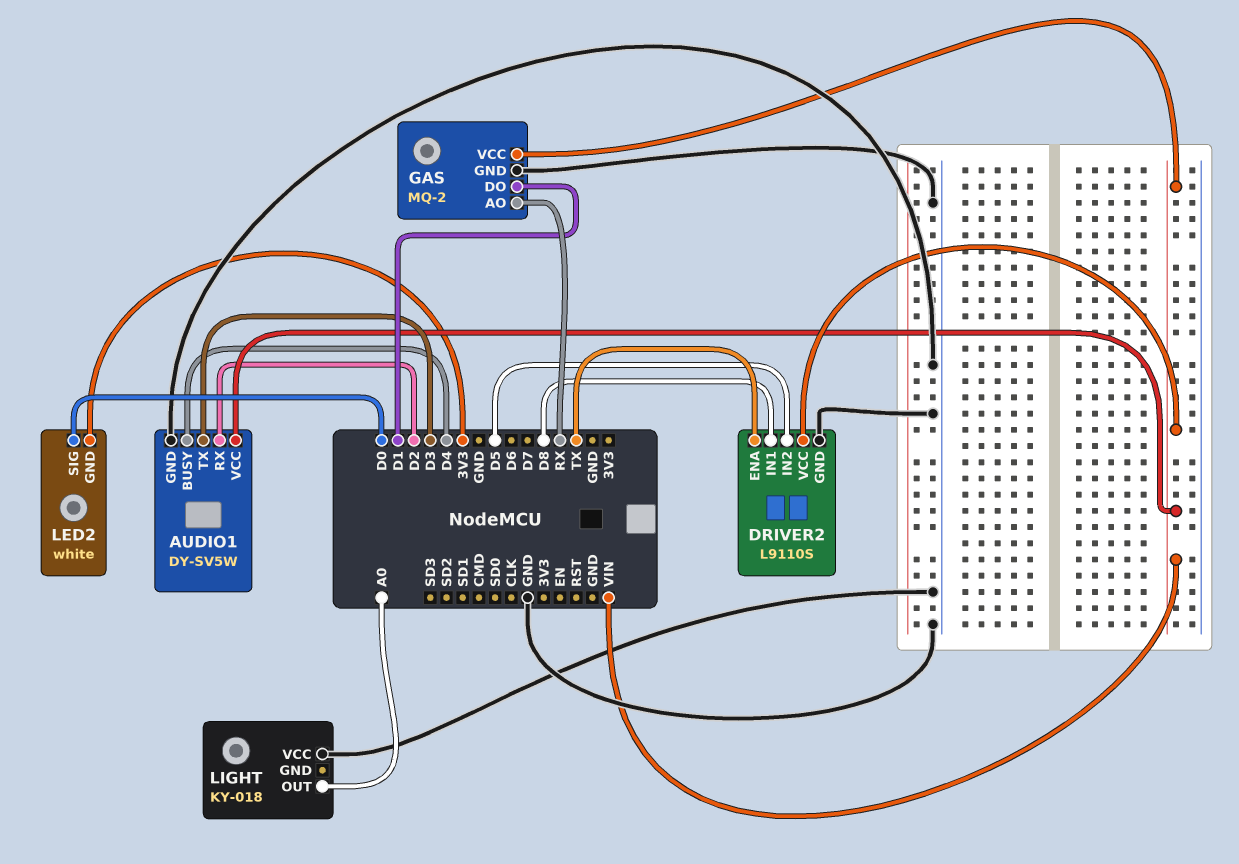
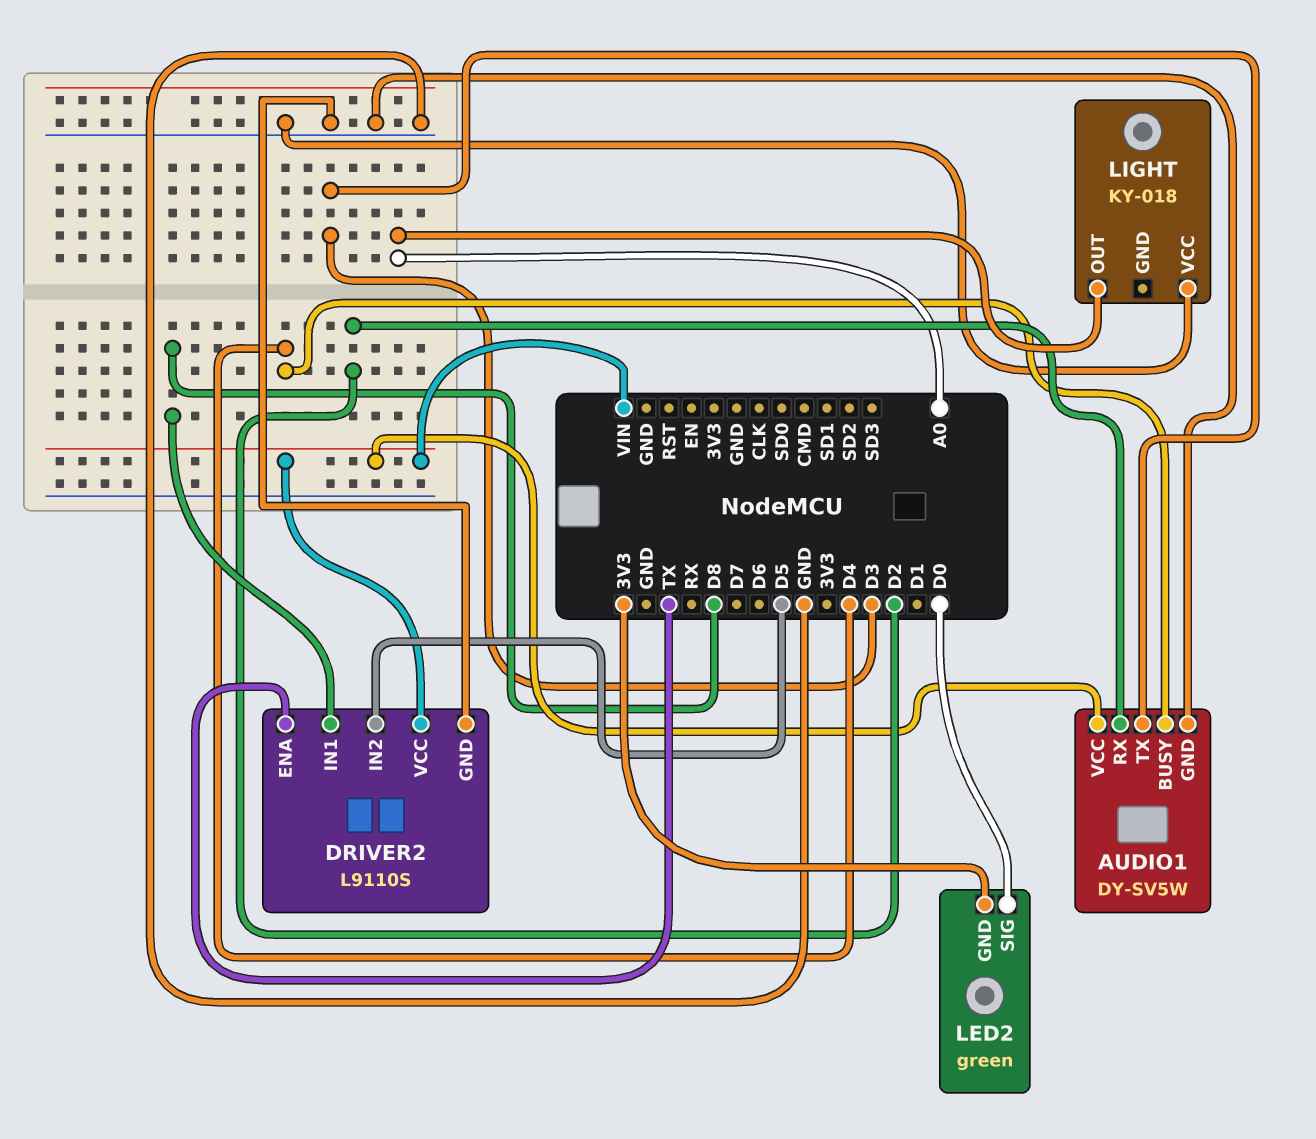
GAS: MQ-2 -> none
GAS pin AO: RX -> none
GAS pin DO: D1 -> none
GAS pin GND: GND -> none
GAS pin VCC: VIN -> none
LED2: white -> green

